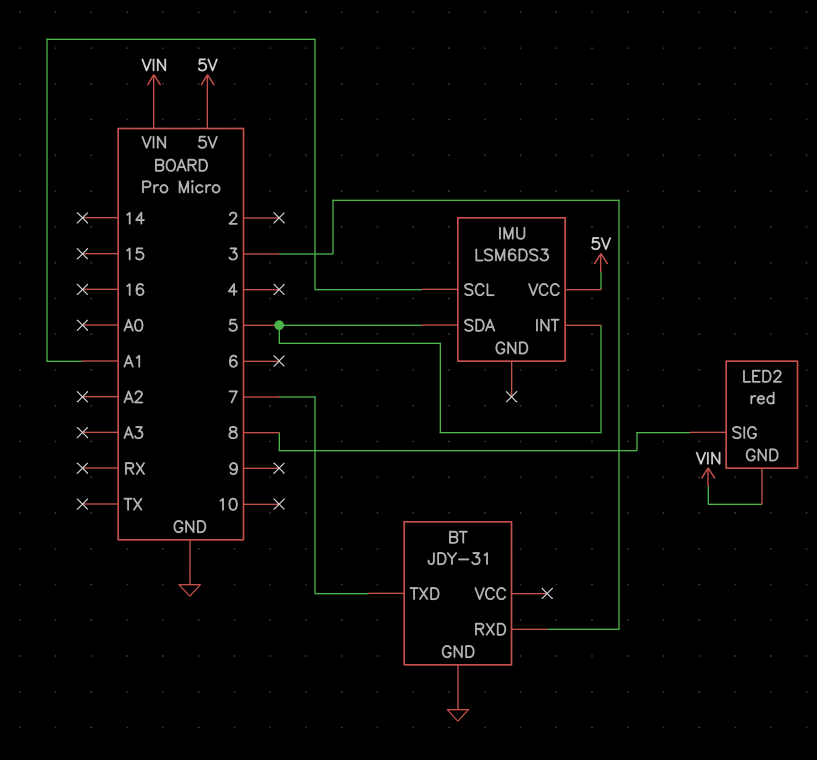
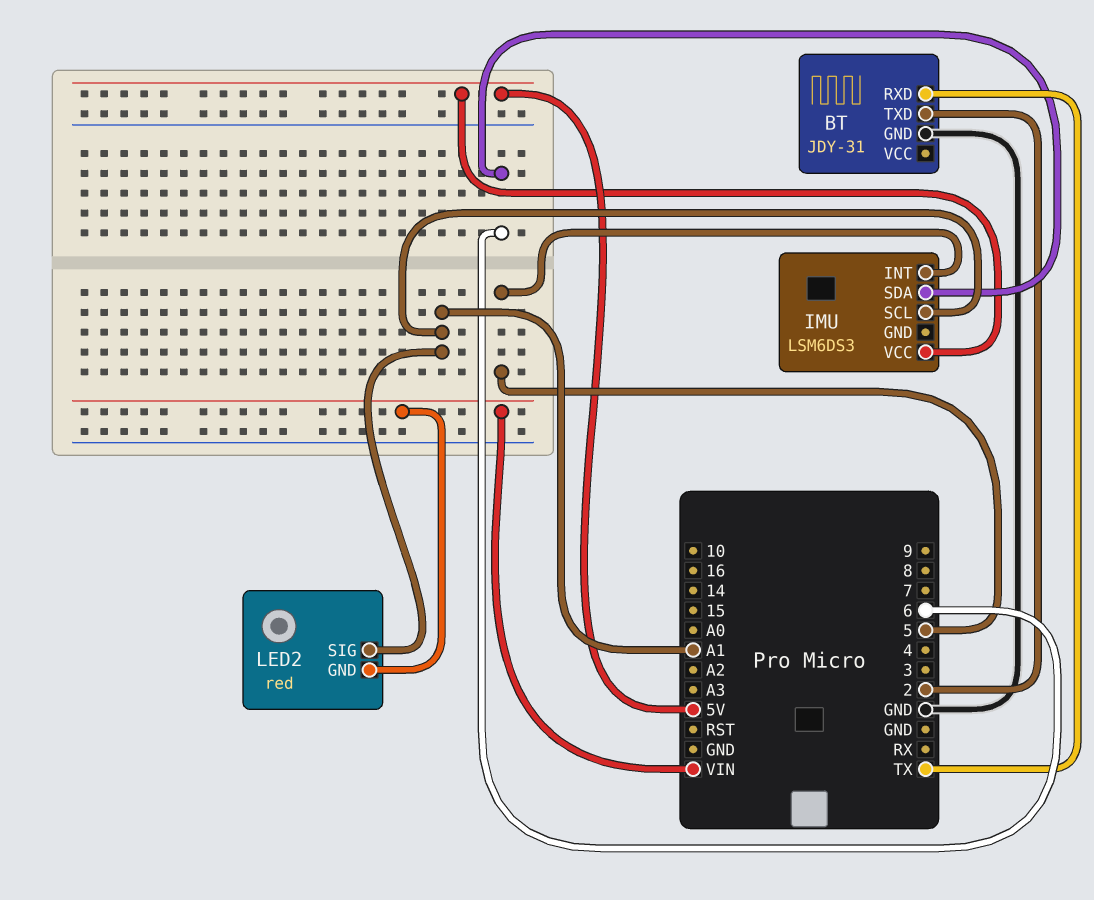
BT pin RXD: 3 -> TX
BT pin TXD: 7 -> 2
IMU pin SDA: 5 -> 6
LED2 pin SIG: 8 -> A1

